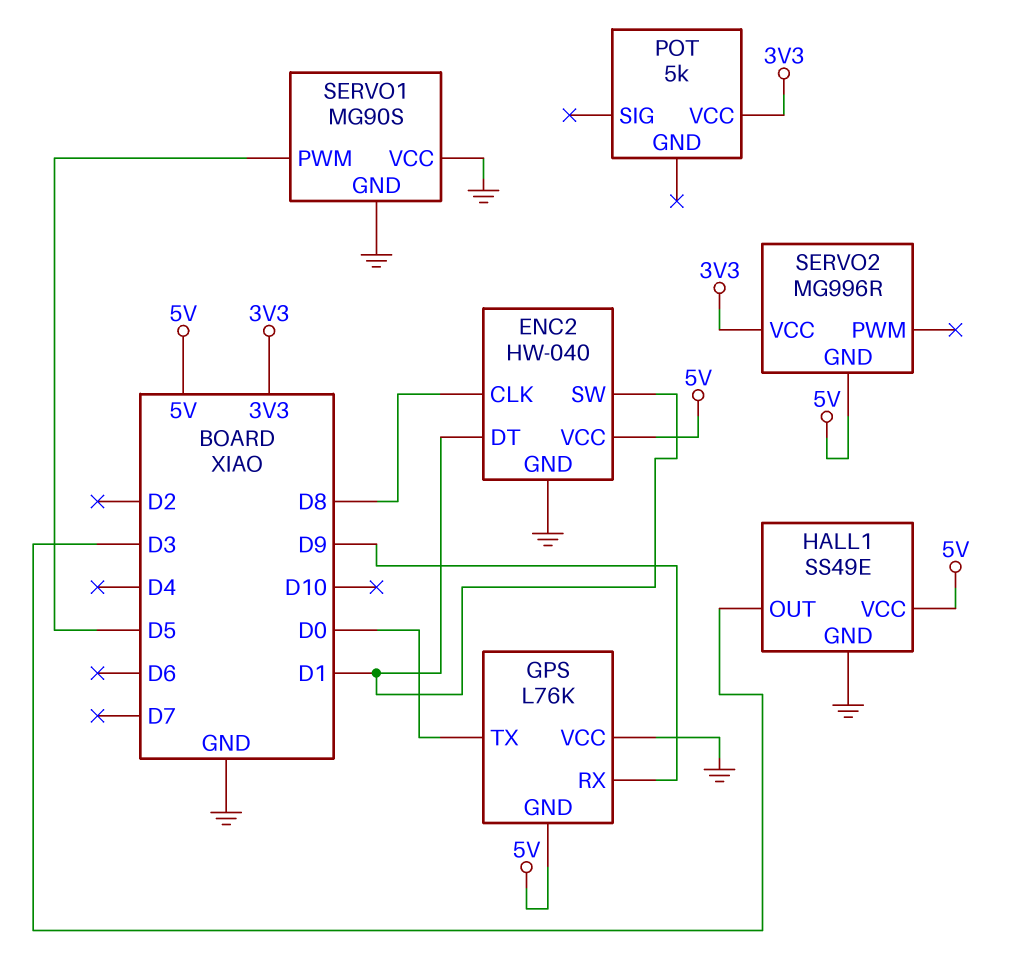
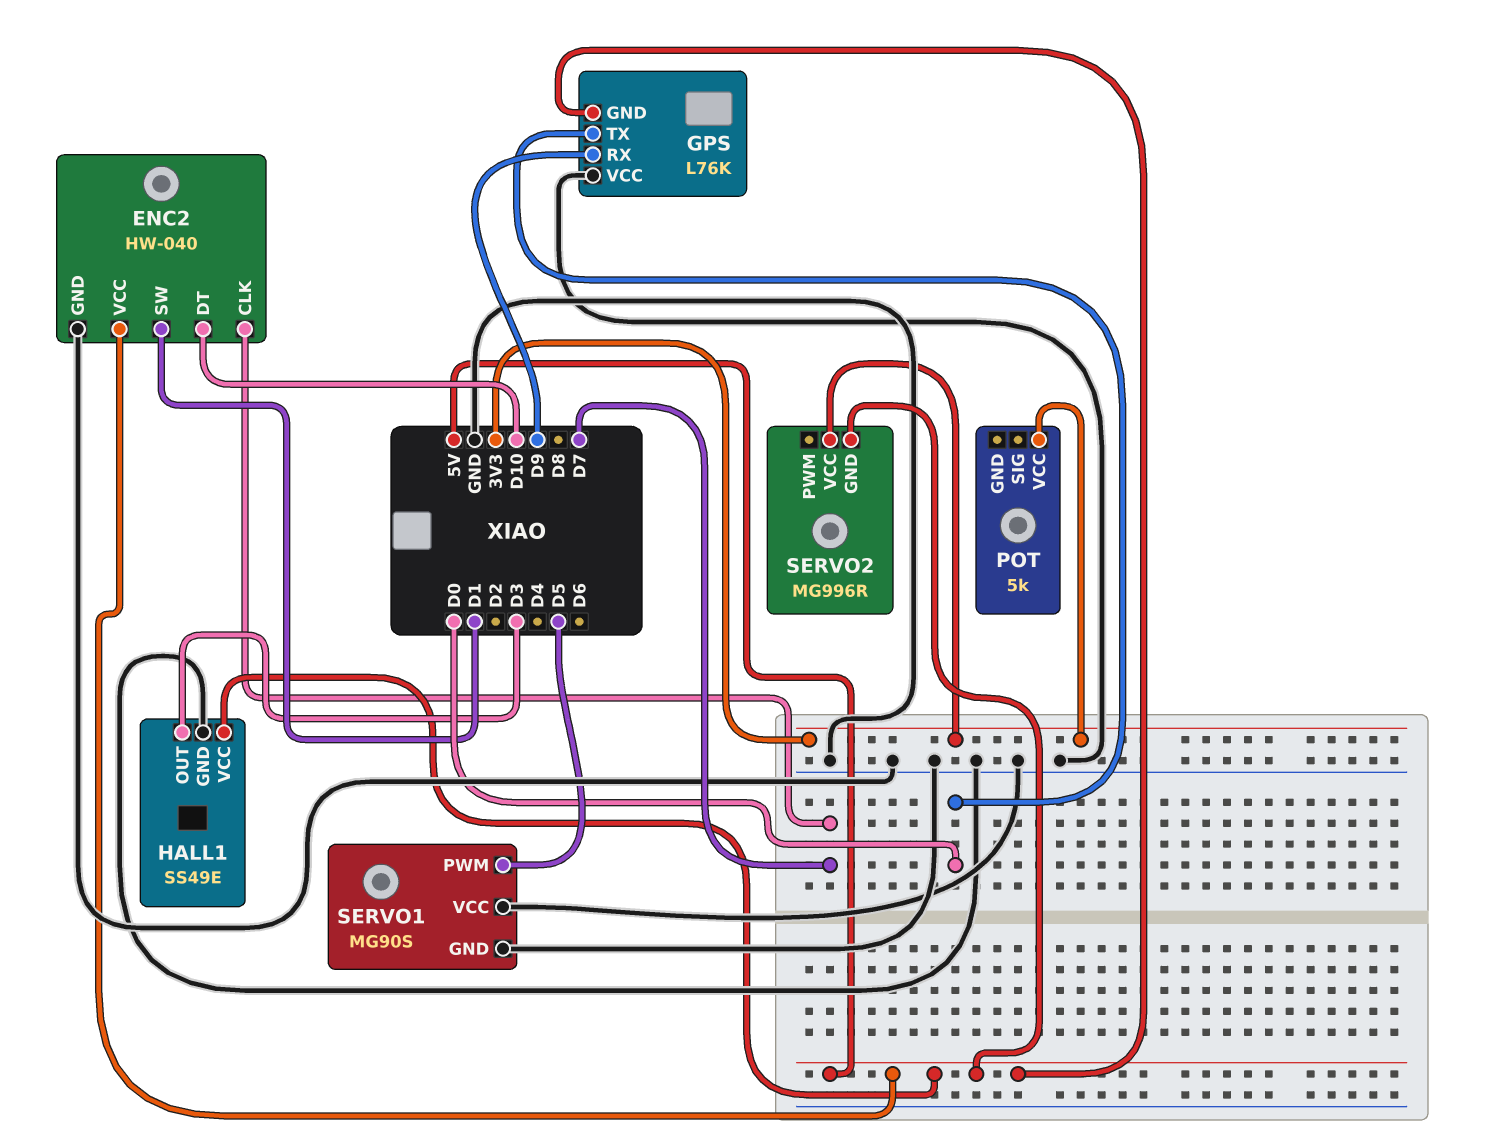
ENC2 pin CLK: D8 -> D7
ENC2 pin DT: D1 -> D10

